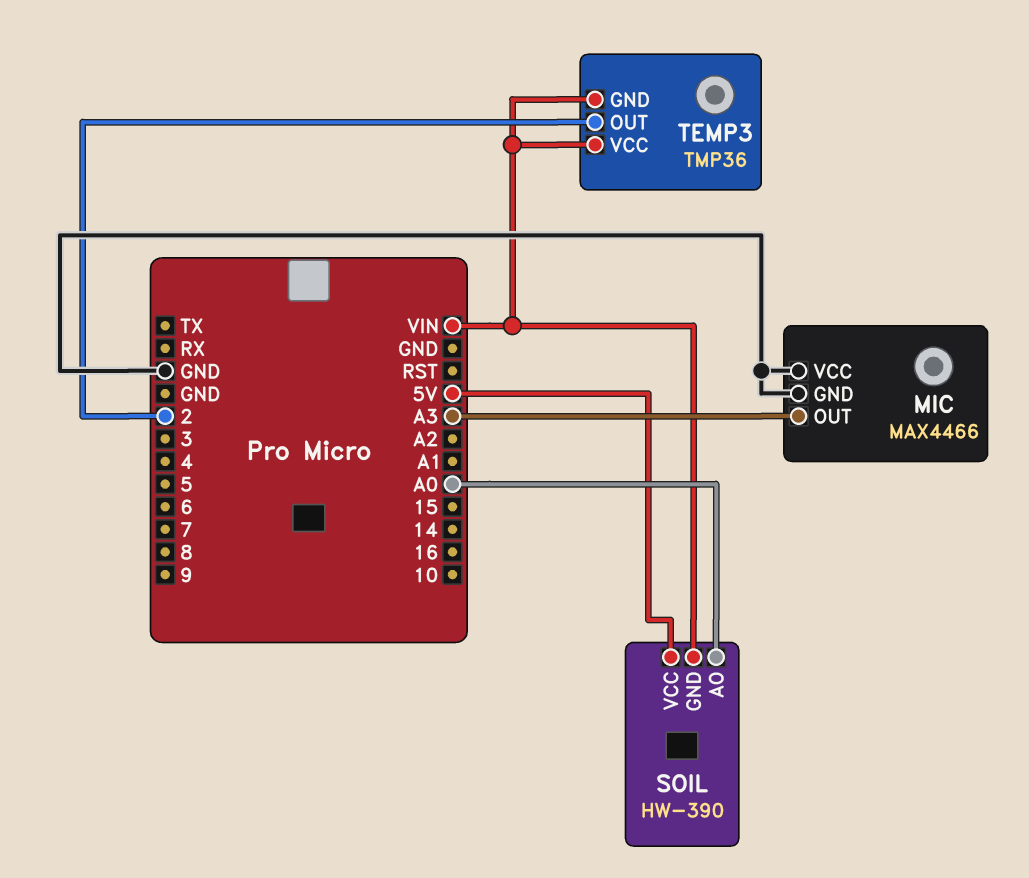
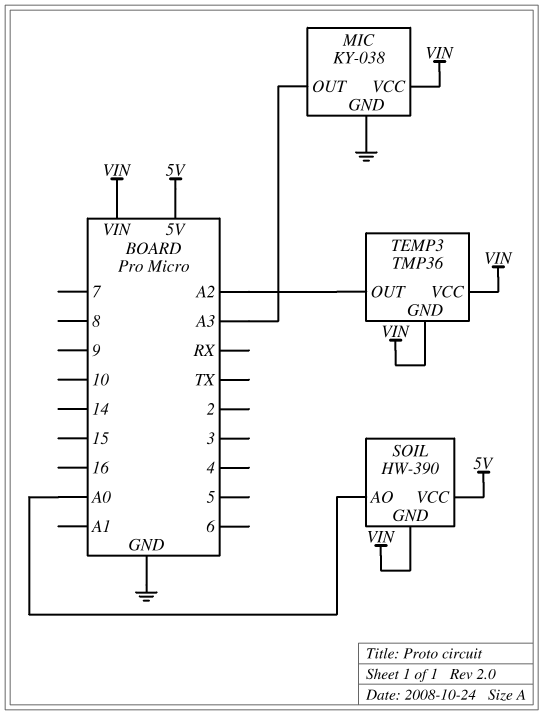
MIC: MAX4466 -> KY-038
MIC pin VCC: GND -> VIN
TEMP3 pin OUT: 2 -> A2

